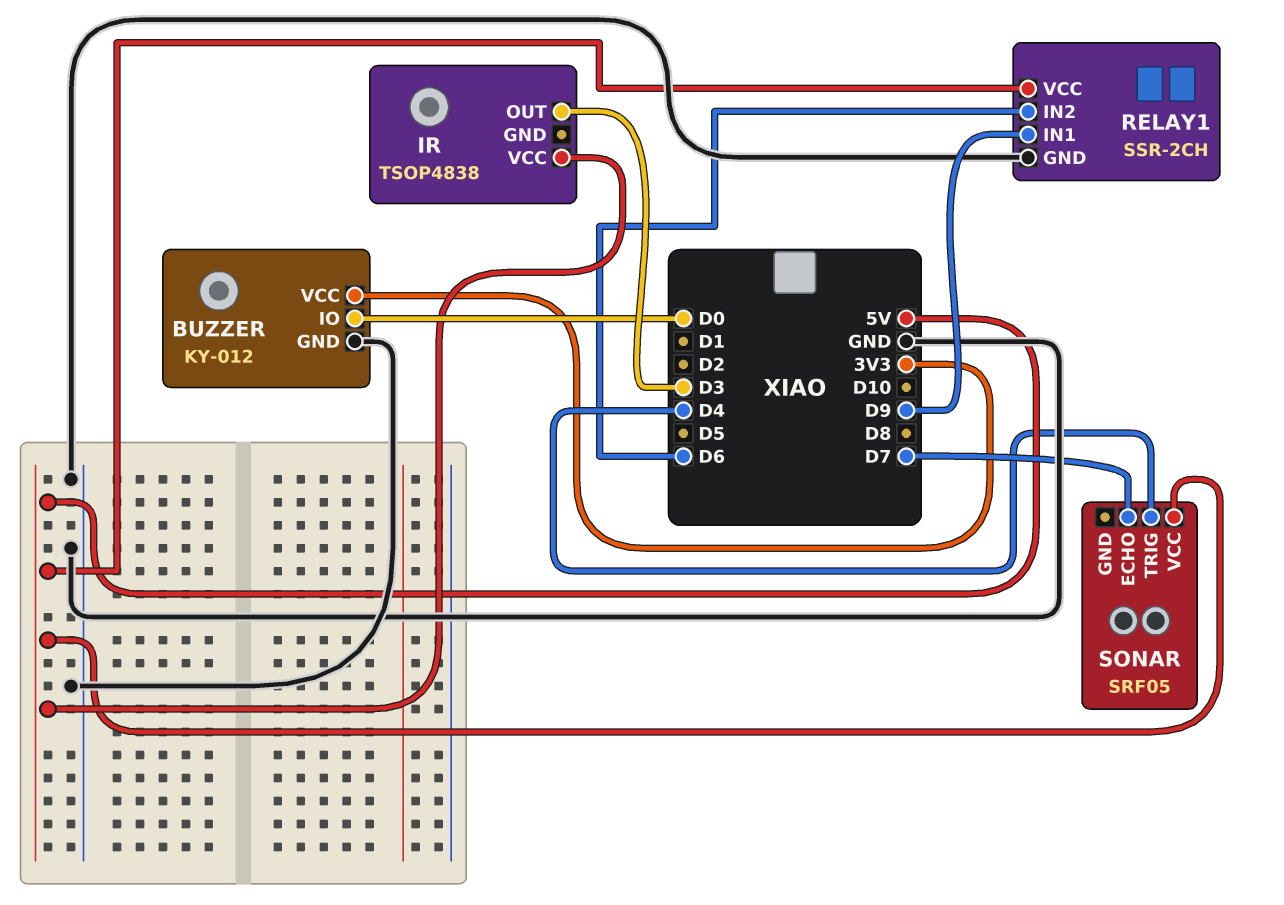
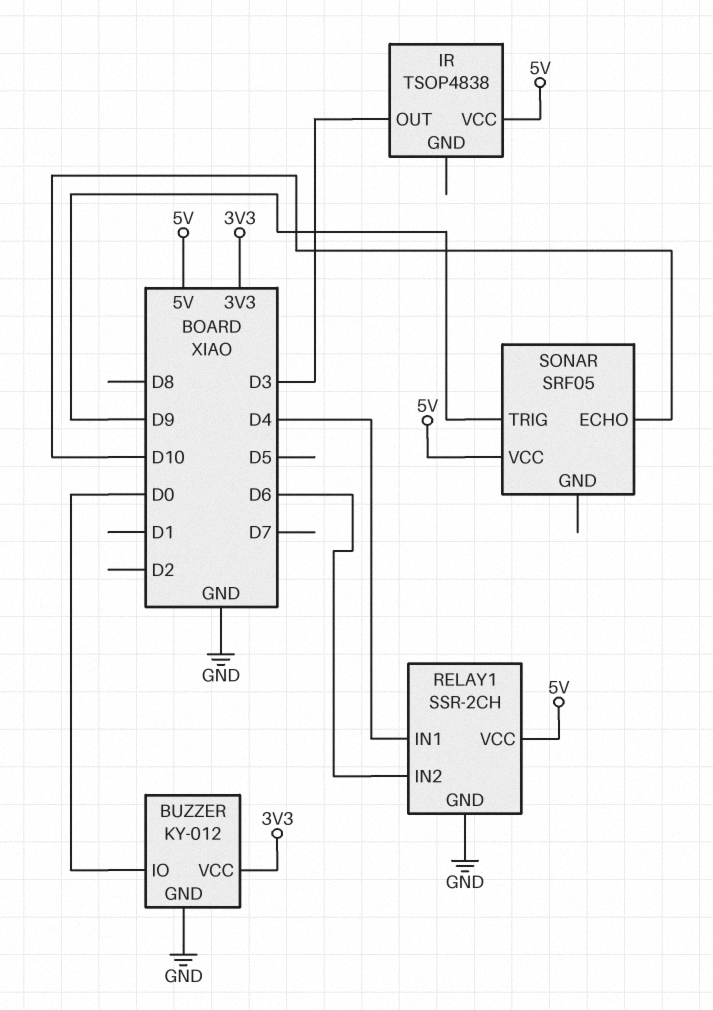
RELAY1 pin IN1: D9 -> D4
SONAR pin ECHO: D7 -> D10
SONAR pin TRIG: D4 -> D9

